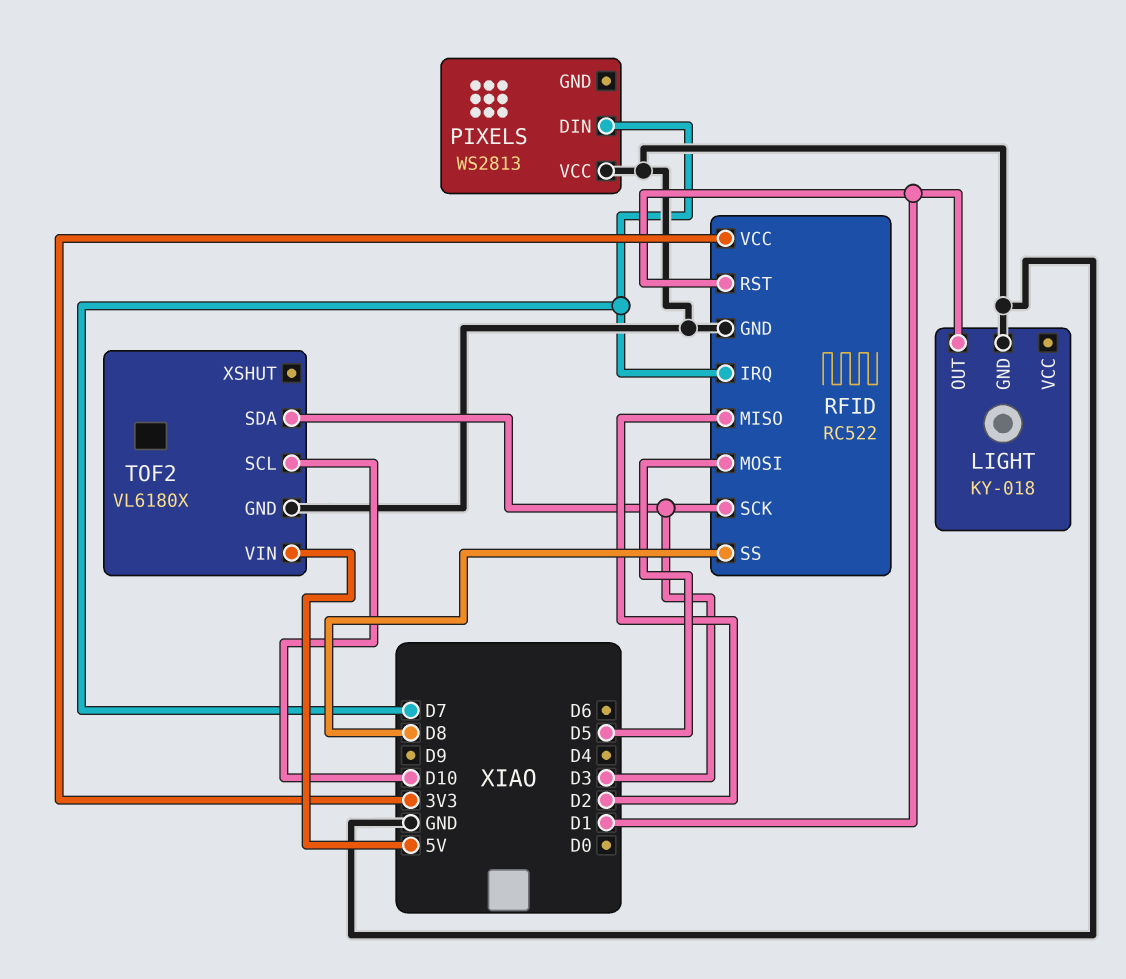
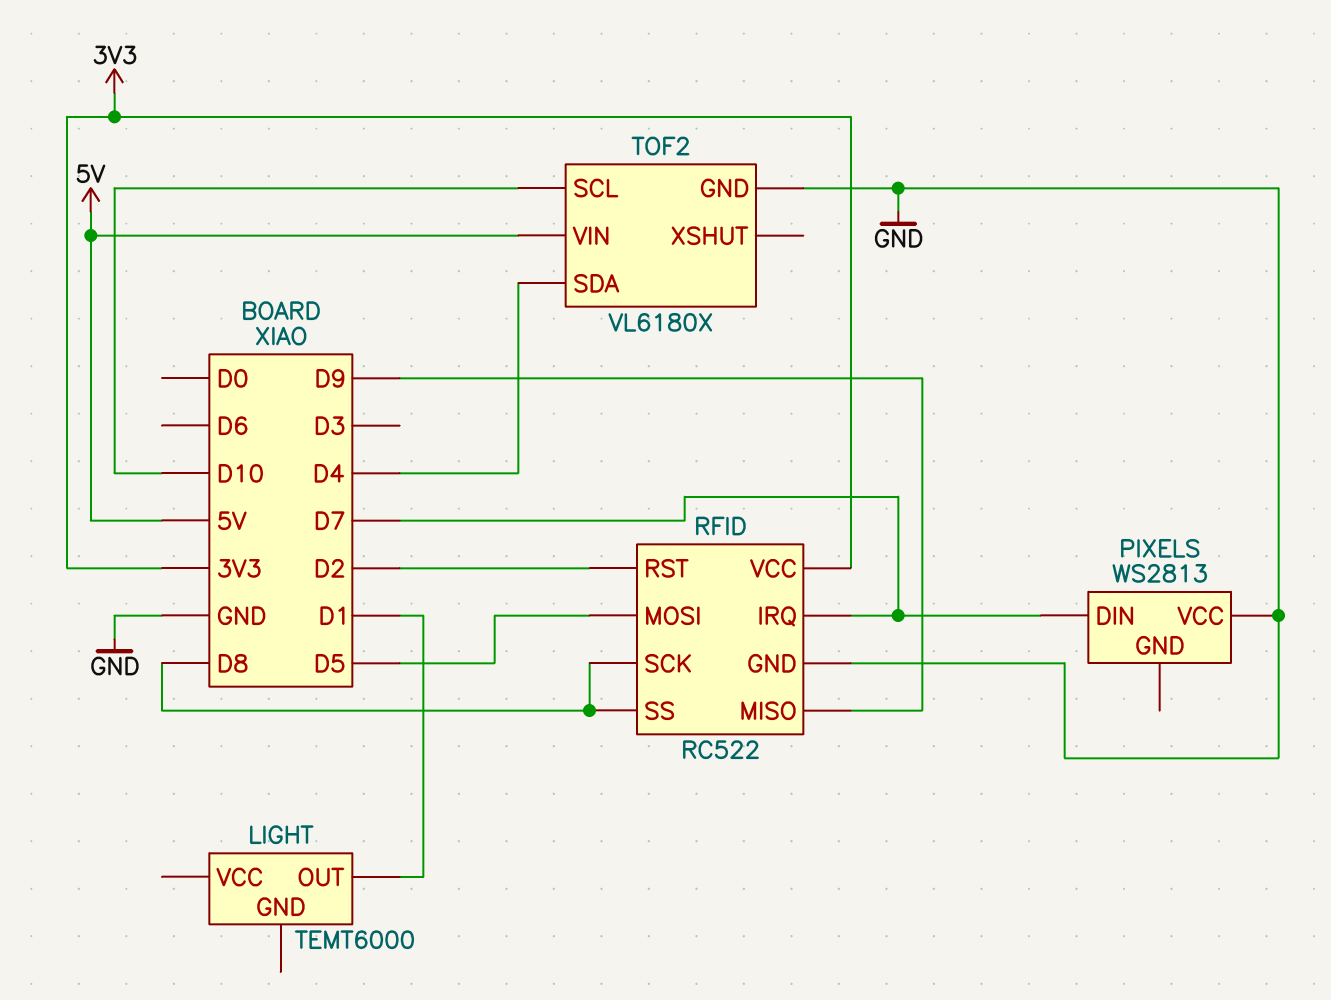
LIGHT: KY-018 -> TEMT6000
LIGHT pin GND: GND -> none
RFID pin MISO: D2 -> D9
RFID pin RST: D1 -> D2
RFID pin SCK: D3 -> D8
TOF2 pin SDA: D3 -> D4

